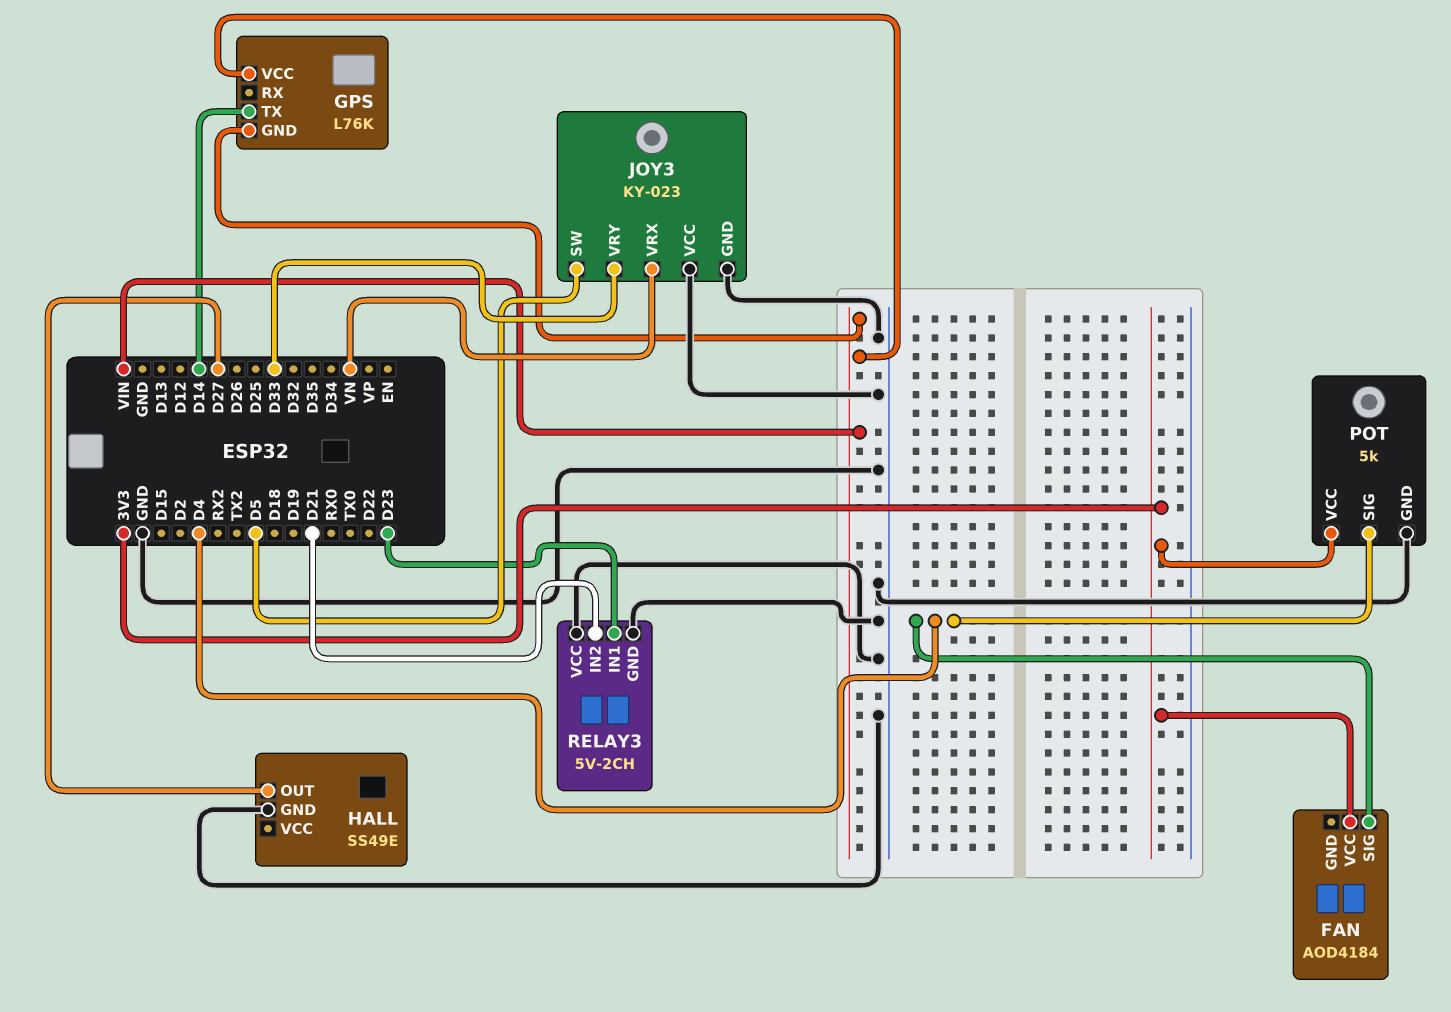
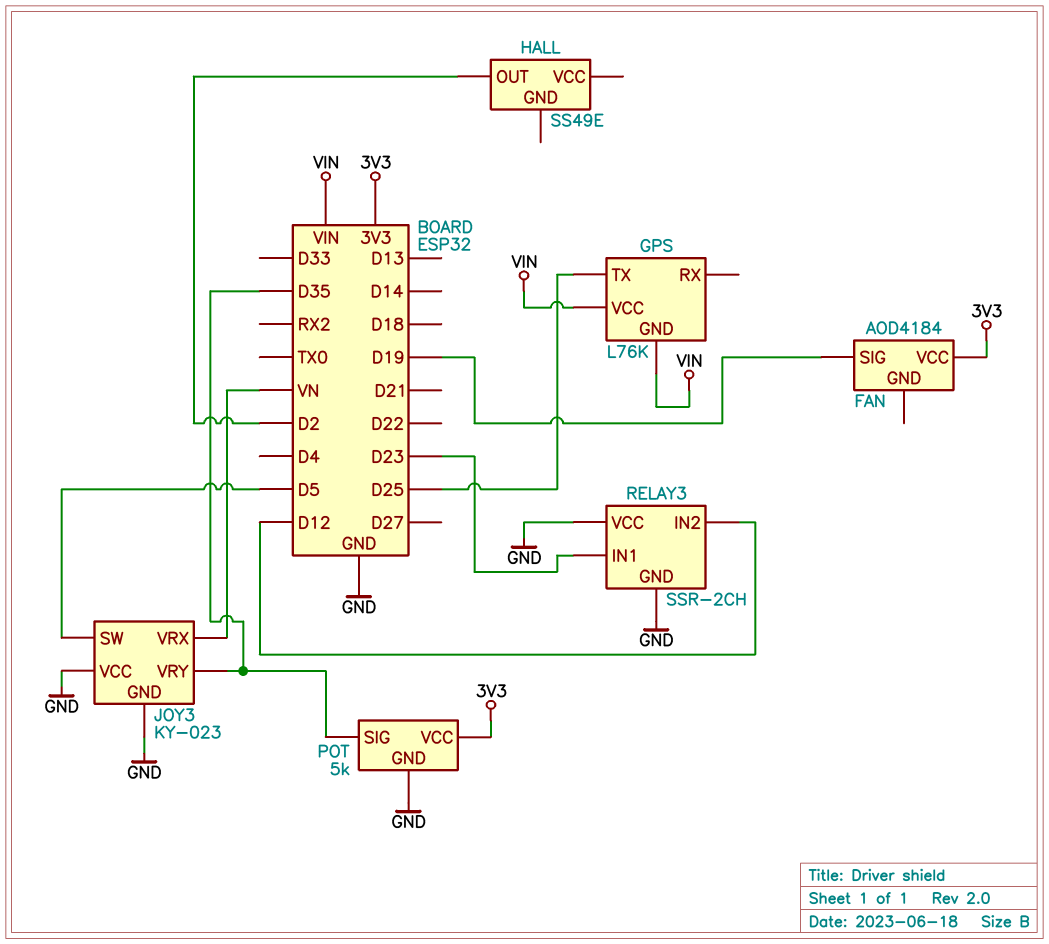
FAN pin SIG: D4 -> D19
GPS pin TX: D14 -> D25
HALL pin GND: GND -> none
HALL pin OUT: D27 -> D2
JOY3 pin VRY: D33 -> D35
POT pin SIG: D4 -> D35
RELAY3: 5V-2CH -> SSR-2CH
RELAY3 pin IN2: D21 -> D12

